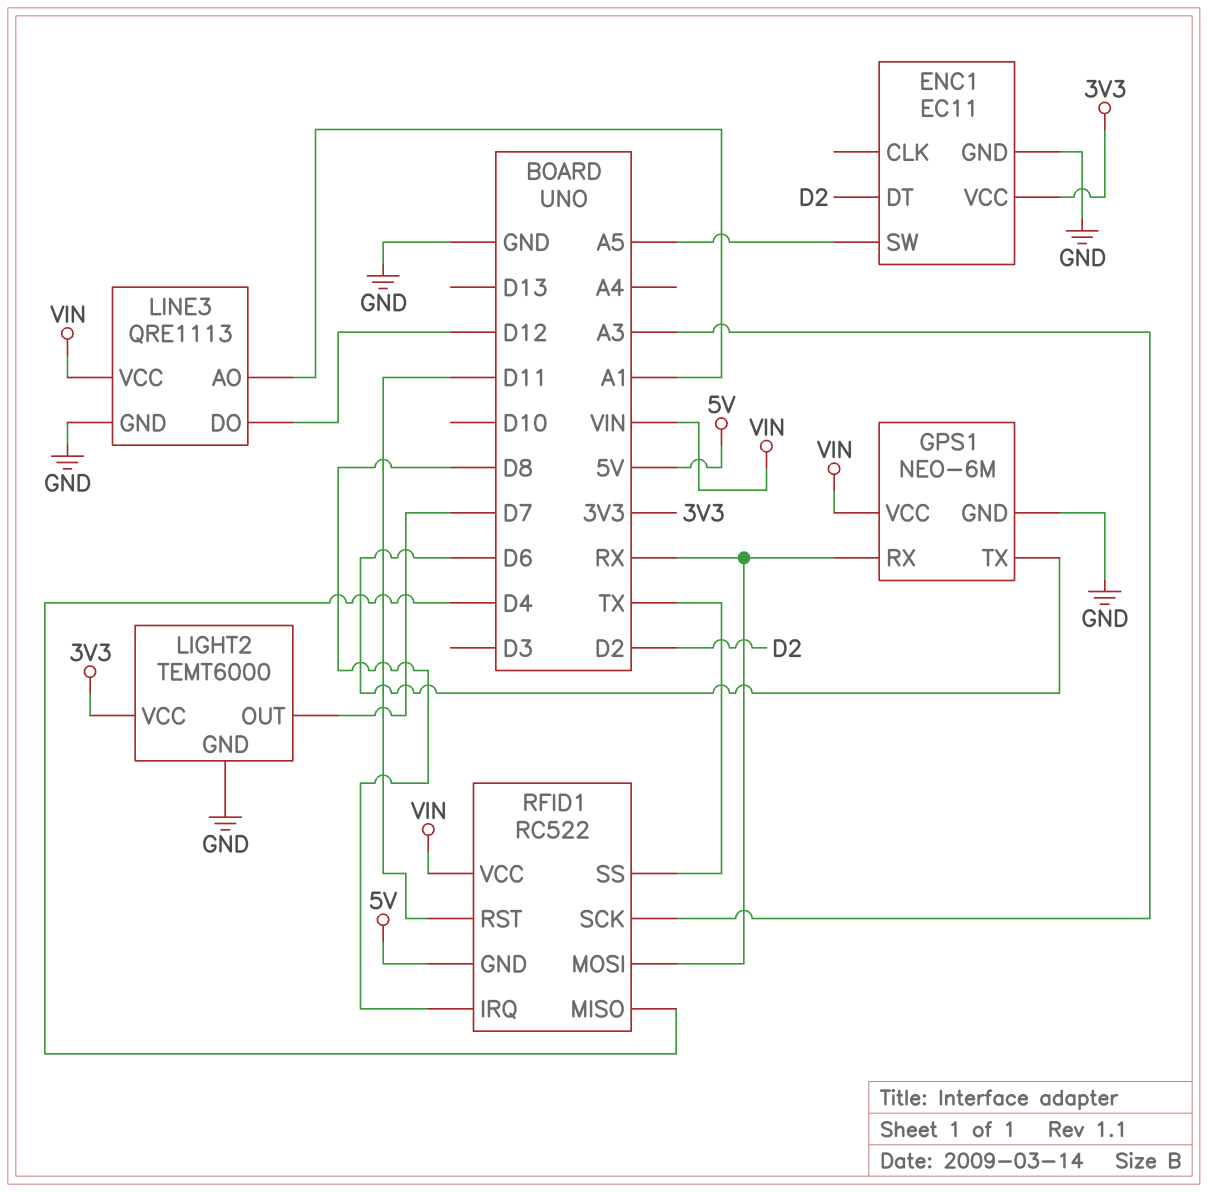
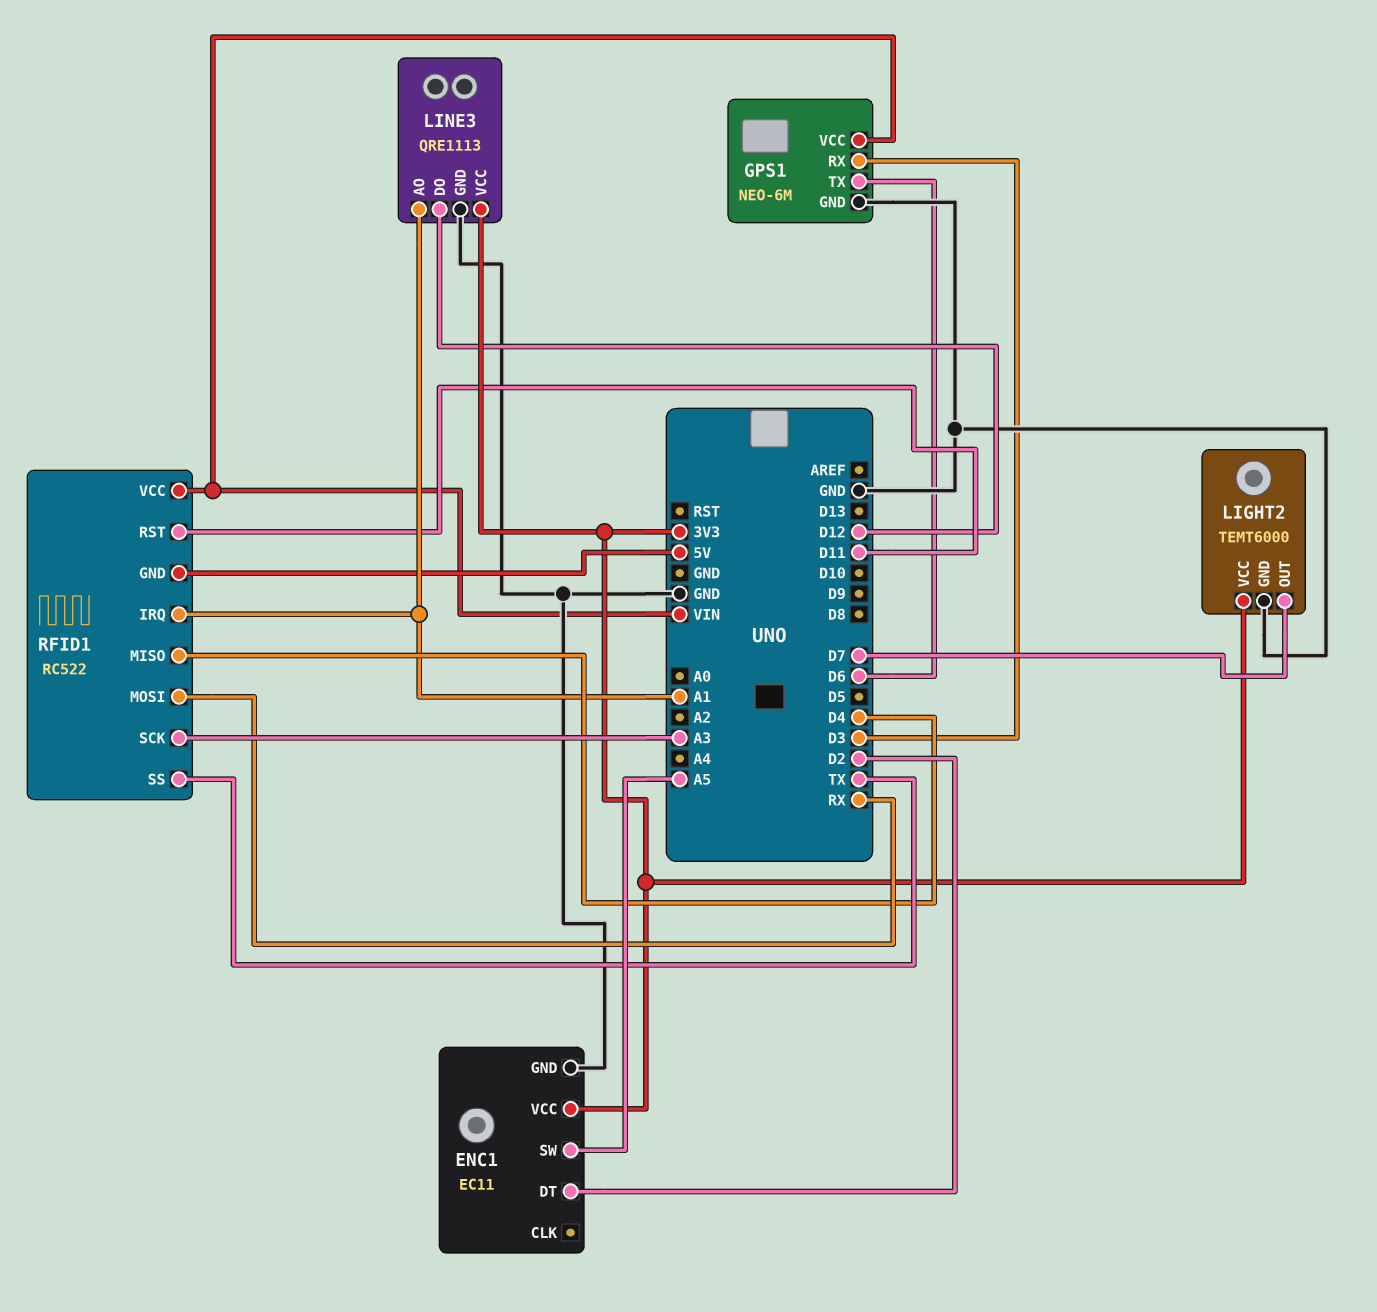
GPS1 pin RX: RX -> D3
LINE3 pin VCC: VIN -> 3V3
RFID1 pin IRQ: D8 -> A1

